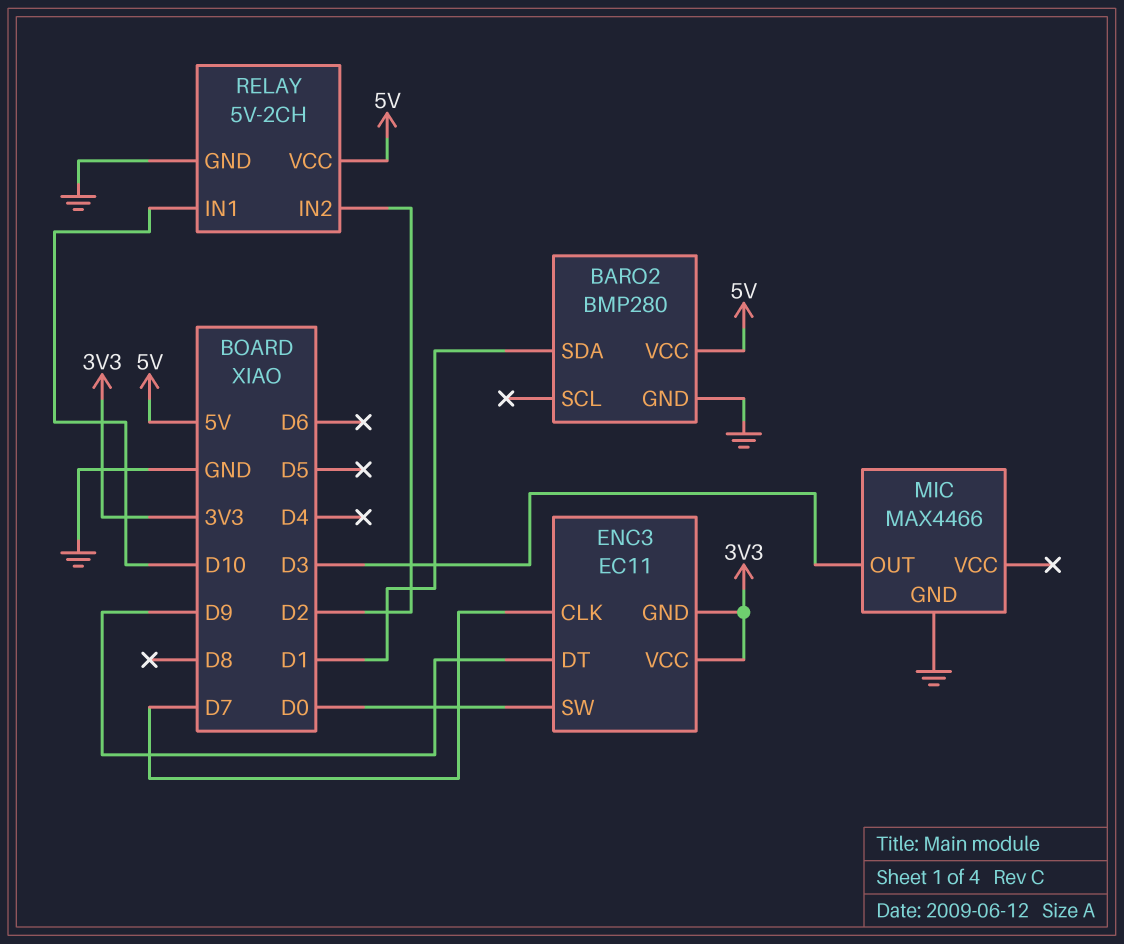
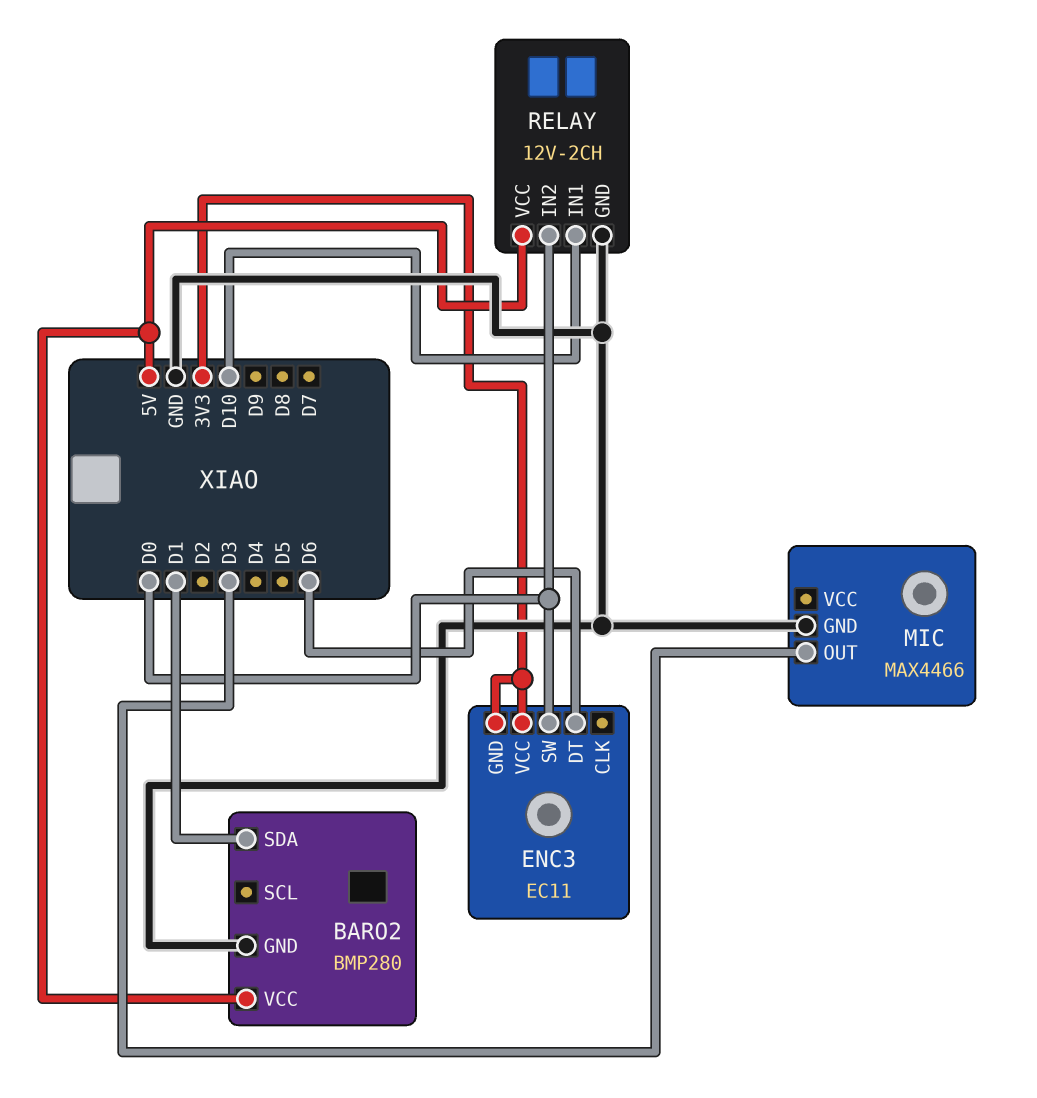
ENC3 pin CLK: D7 -> none
ENC3 pin DT: D9 -> D6
RELAY: 5V-2CH -> 12V-2CH
RELAY pin IN2: D2 -> D0

